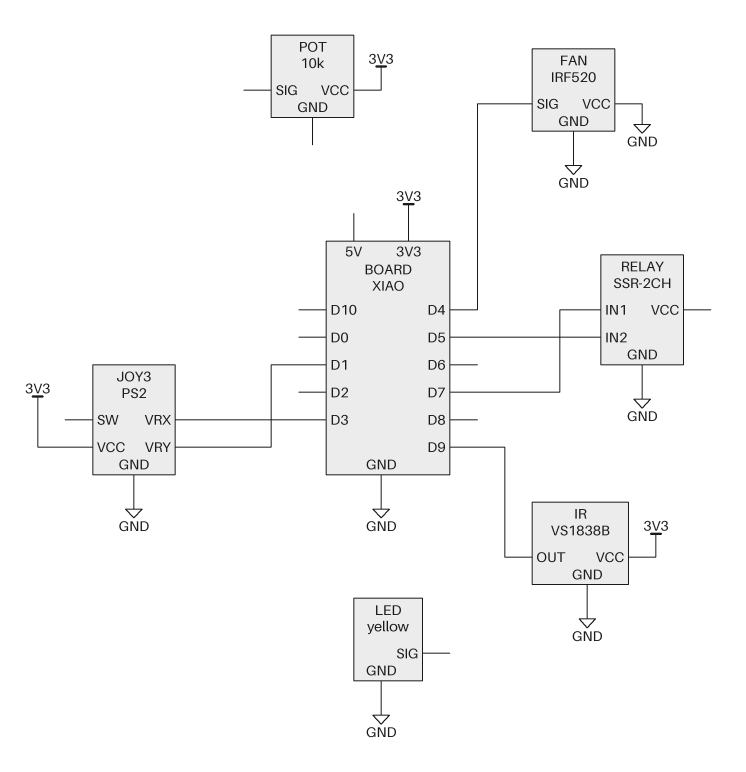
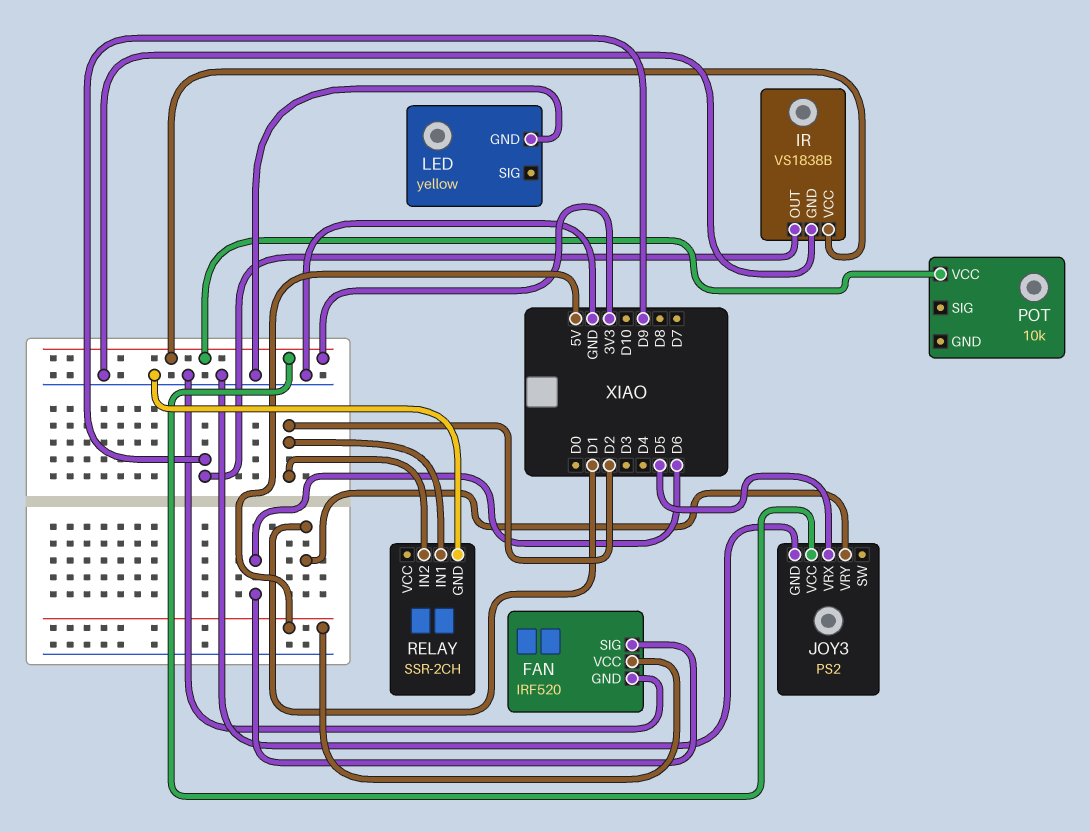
FAN pin SIG: D4 -> D6
FAN pin VCC: GND -> 5V
JOY3 pin VRX: D3 -> D5
RELAY pin IN1: D7 -> D2
RELAY pin IN2: D5 -> D2

